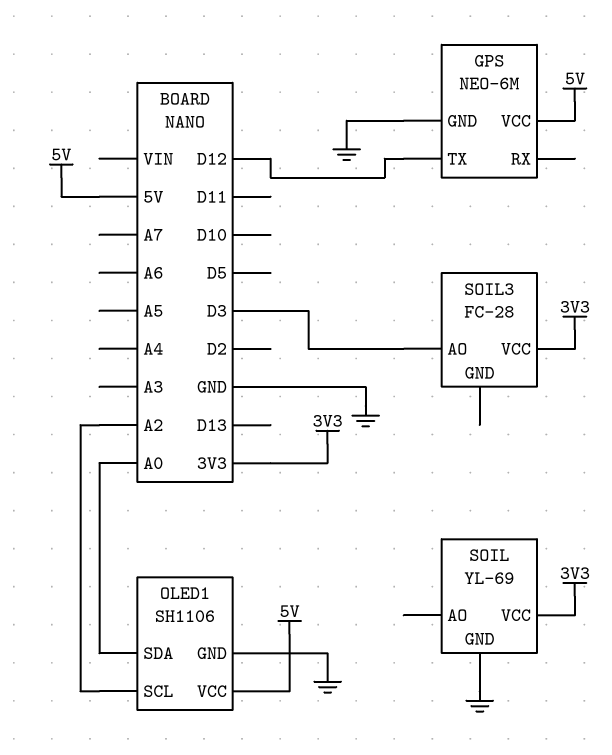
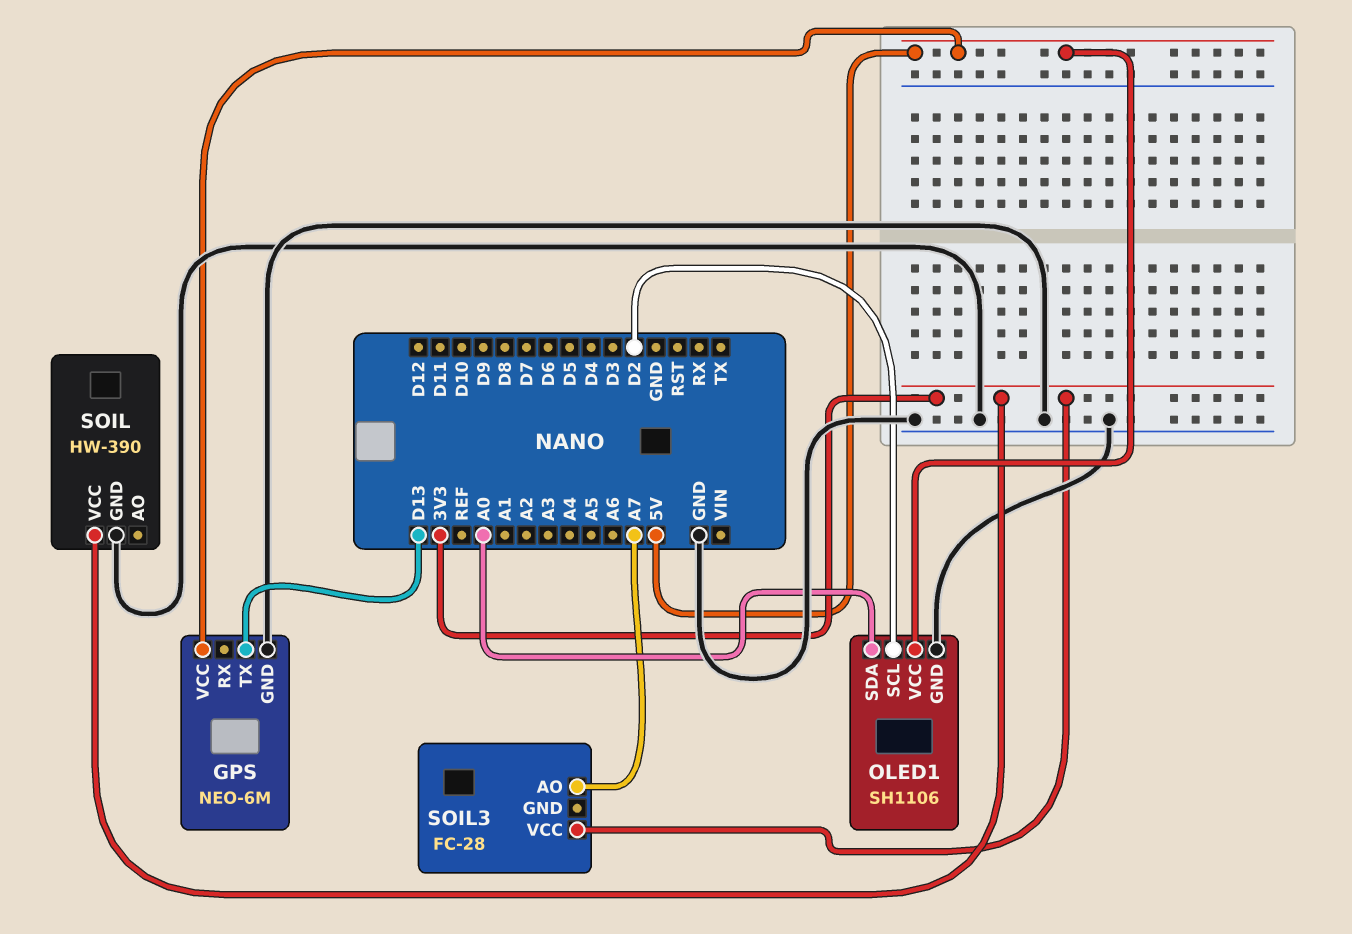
GPS pin TX: D12 -> D13
OLED1 pin SCL: A2 -> D2
SOIL: YL-69 -> HW-390
SOIL3 pin AO: D3 -> A7

